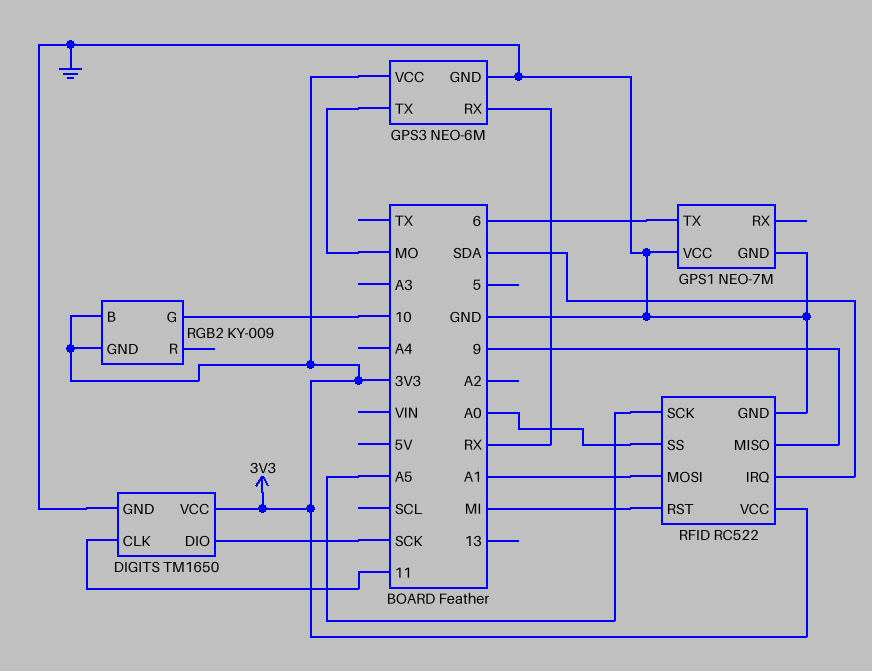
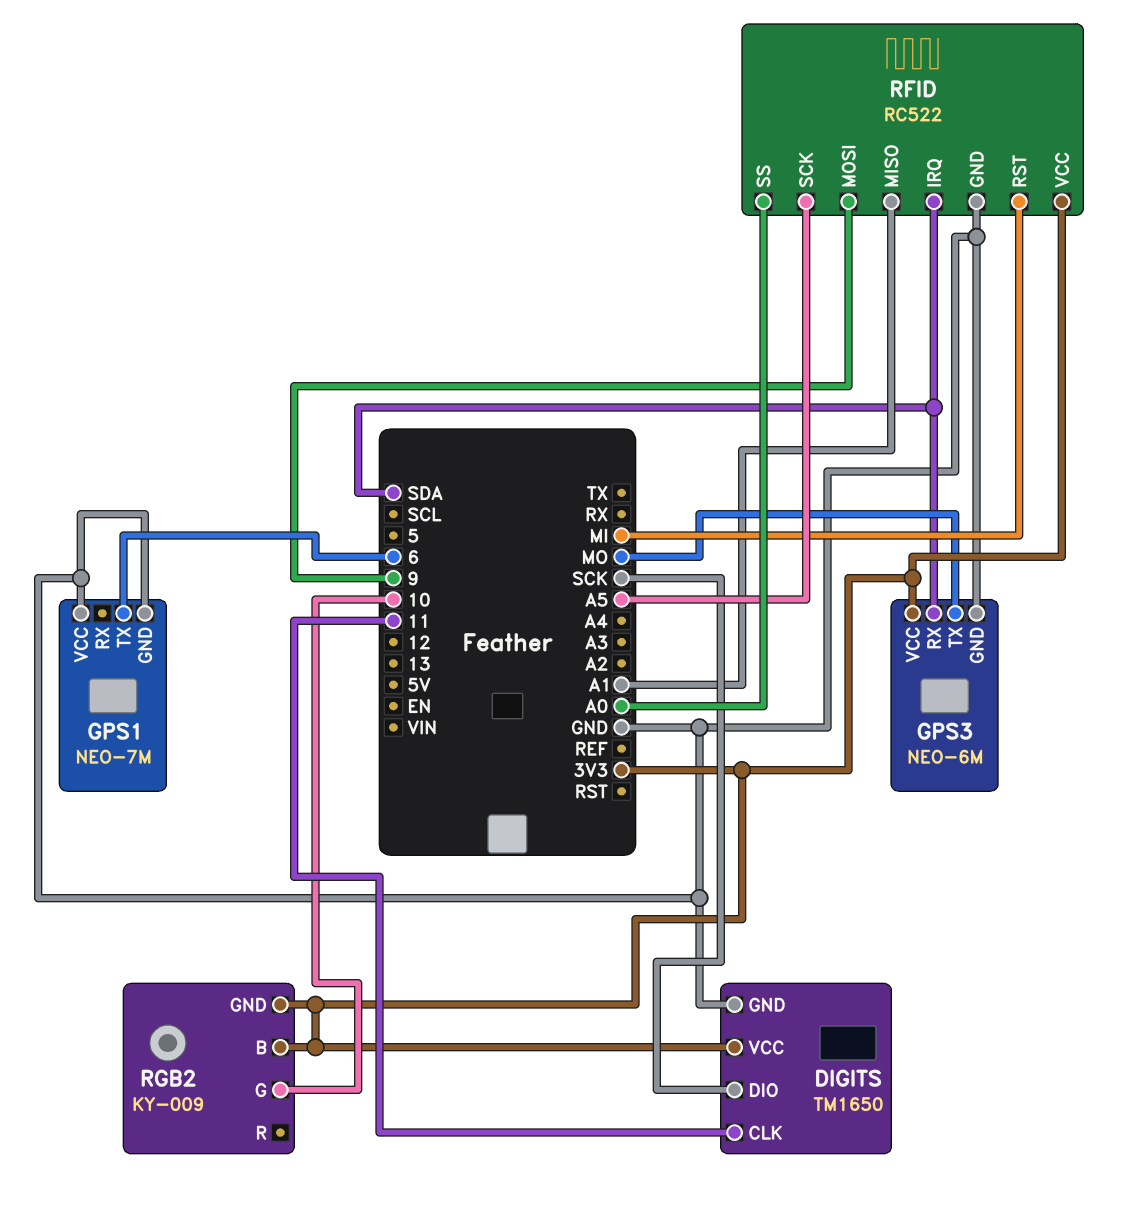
GPS3 pin RX: RX -> SDA
RFID pin MISO: 9 -> A1
RFID pin MOSI: A1 -> 9

